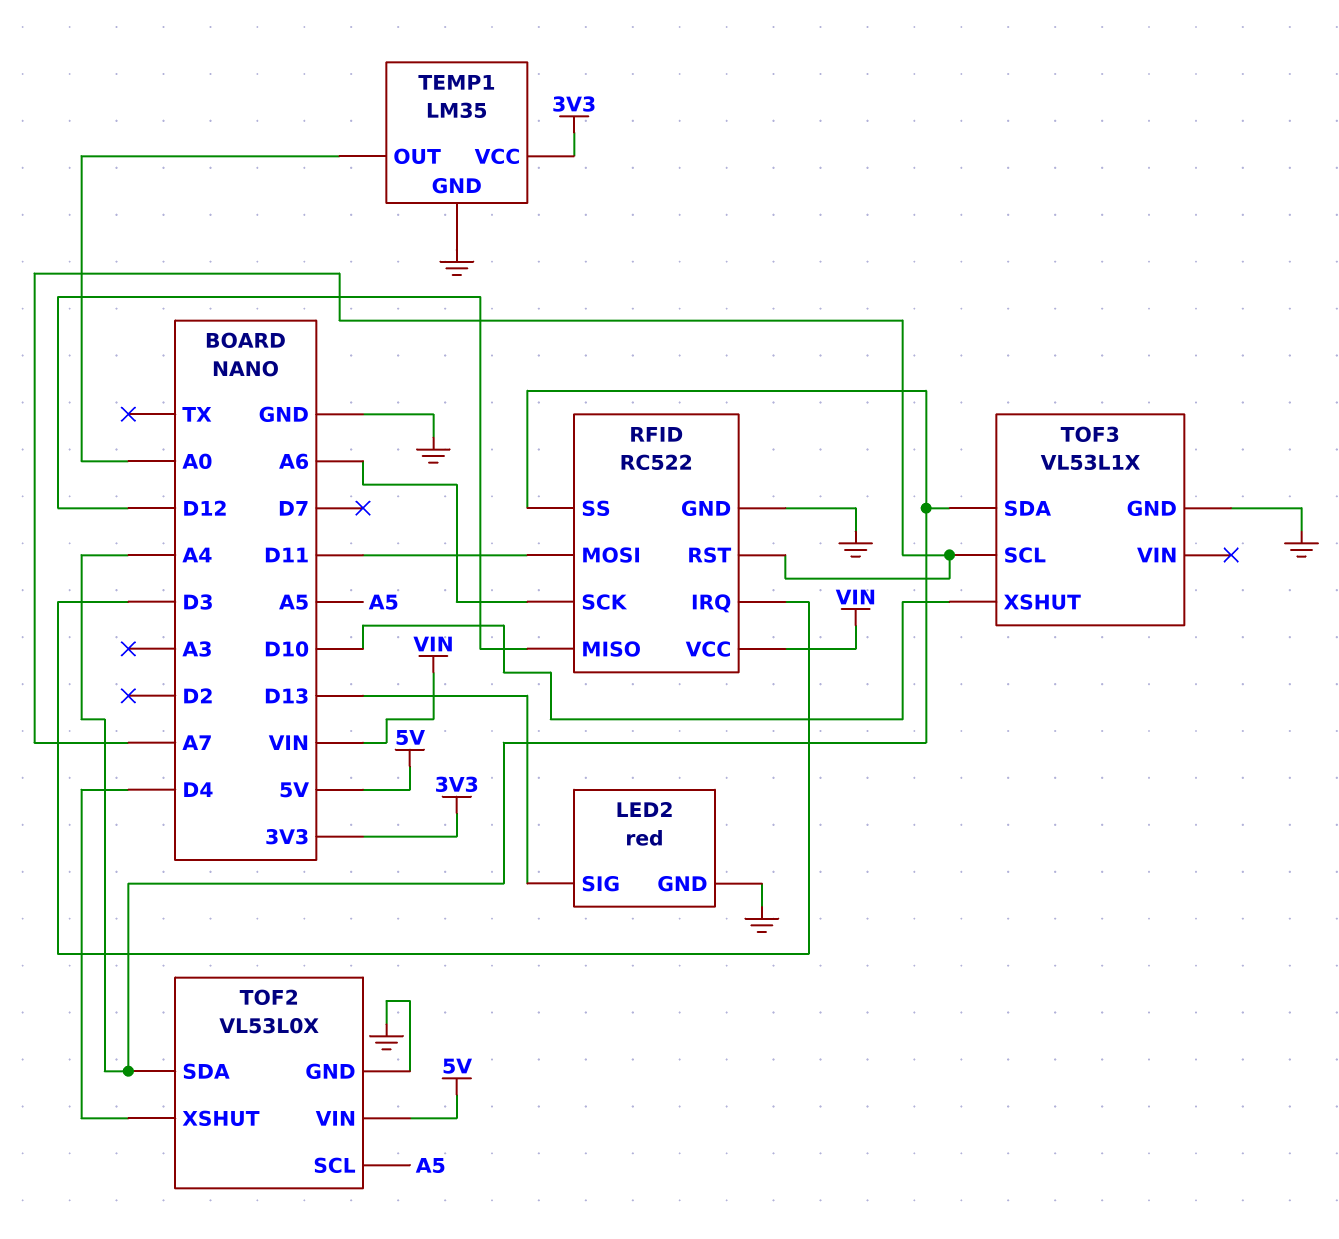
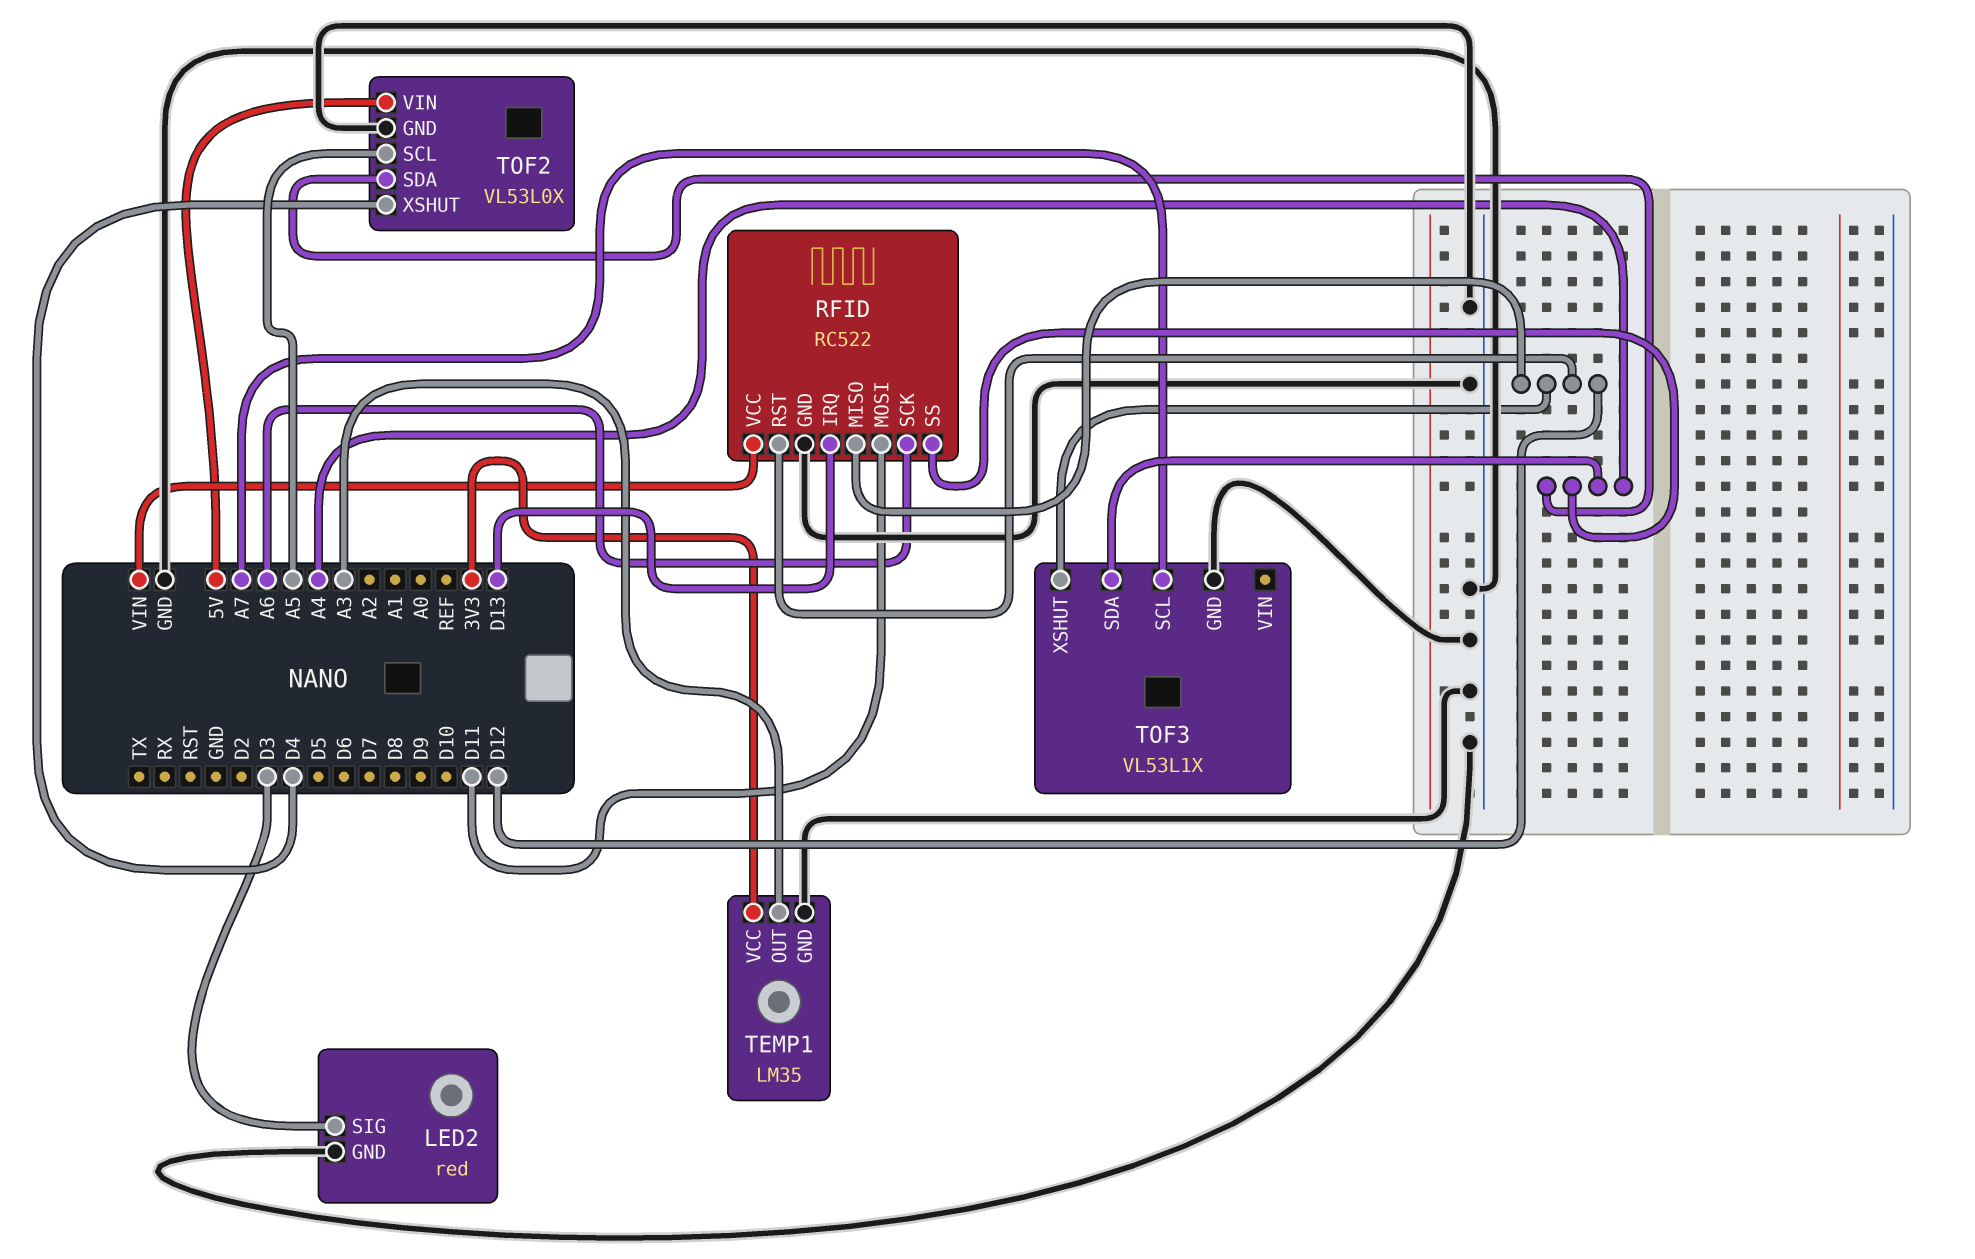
LED2 pin SIG: D13 -> D3
RFID pin IRQ: D3 -> D13
RFID pin RST: A7 -> D12
TEMP1 pin OUT: A0 -> A3
TOF3 pin XSHUT: D10 -> D12

